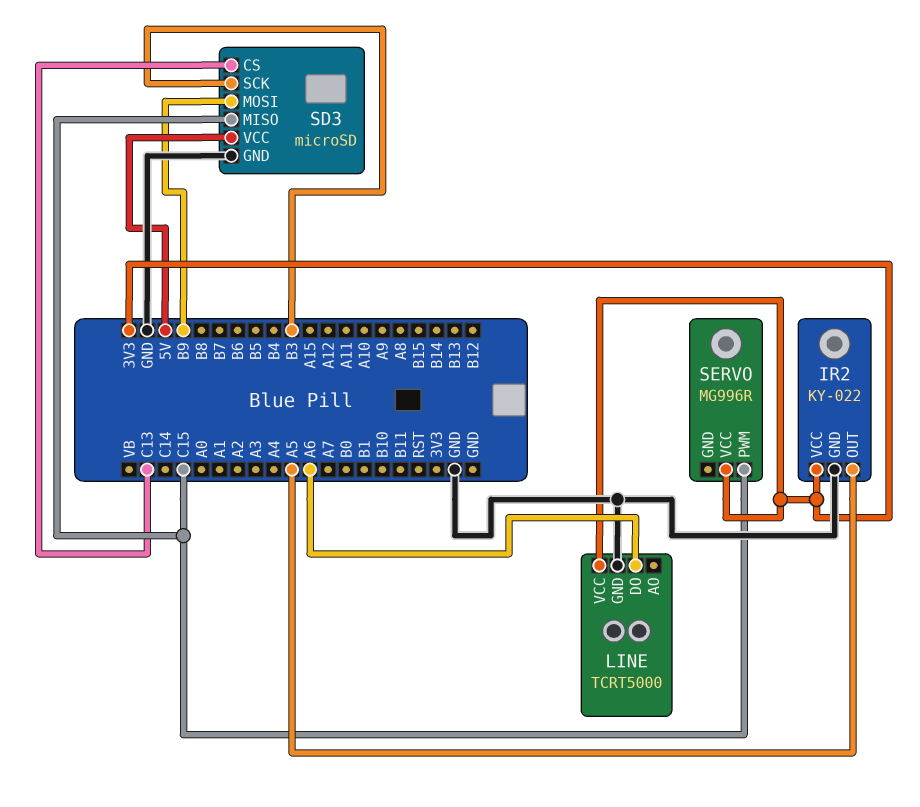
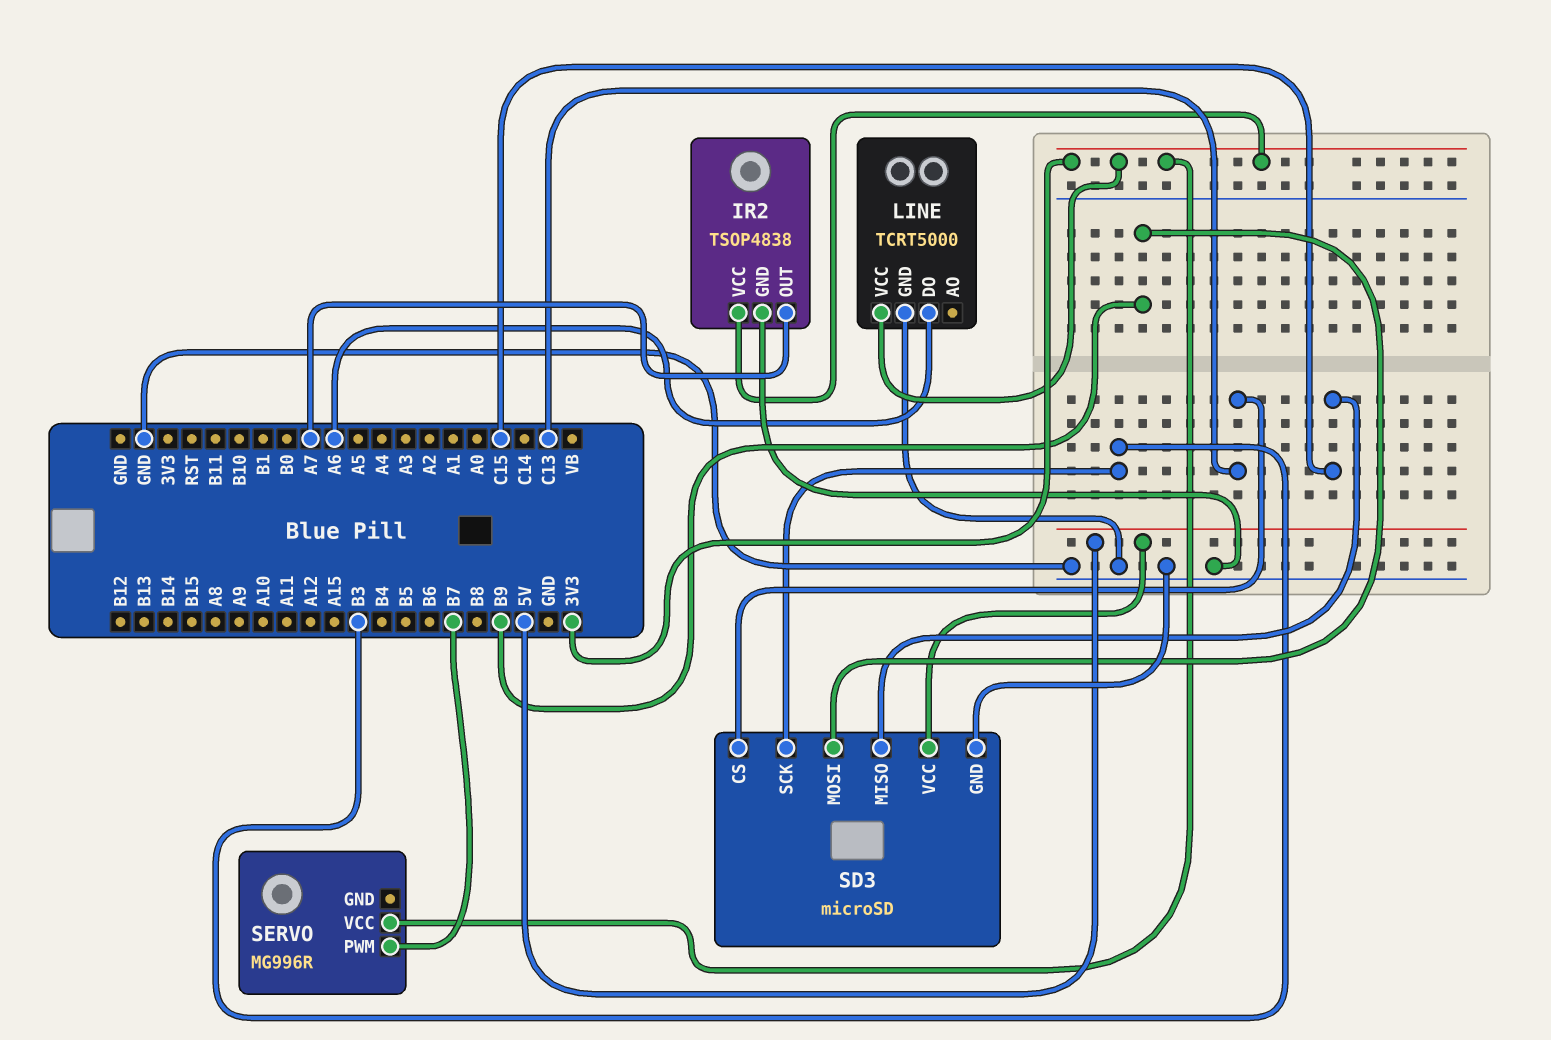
IR2: KY-022 -> TSOP4838
IR2 pin OUT: A5 -> A7
SERVO pin PWM: C15 -> B7

